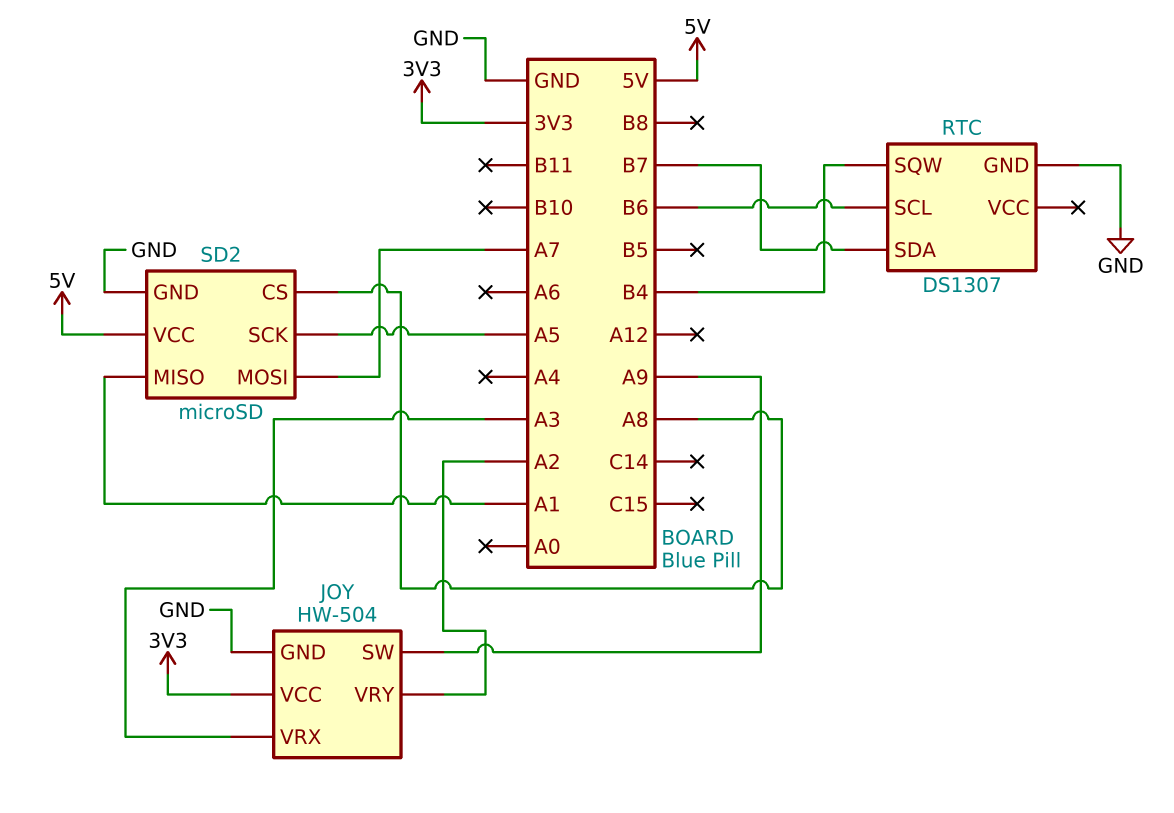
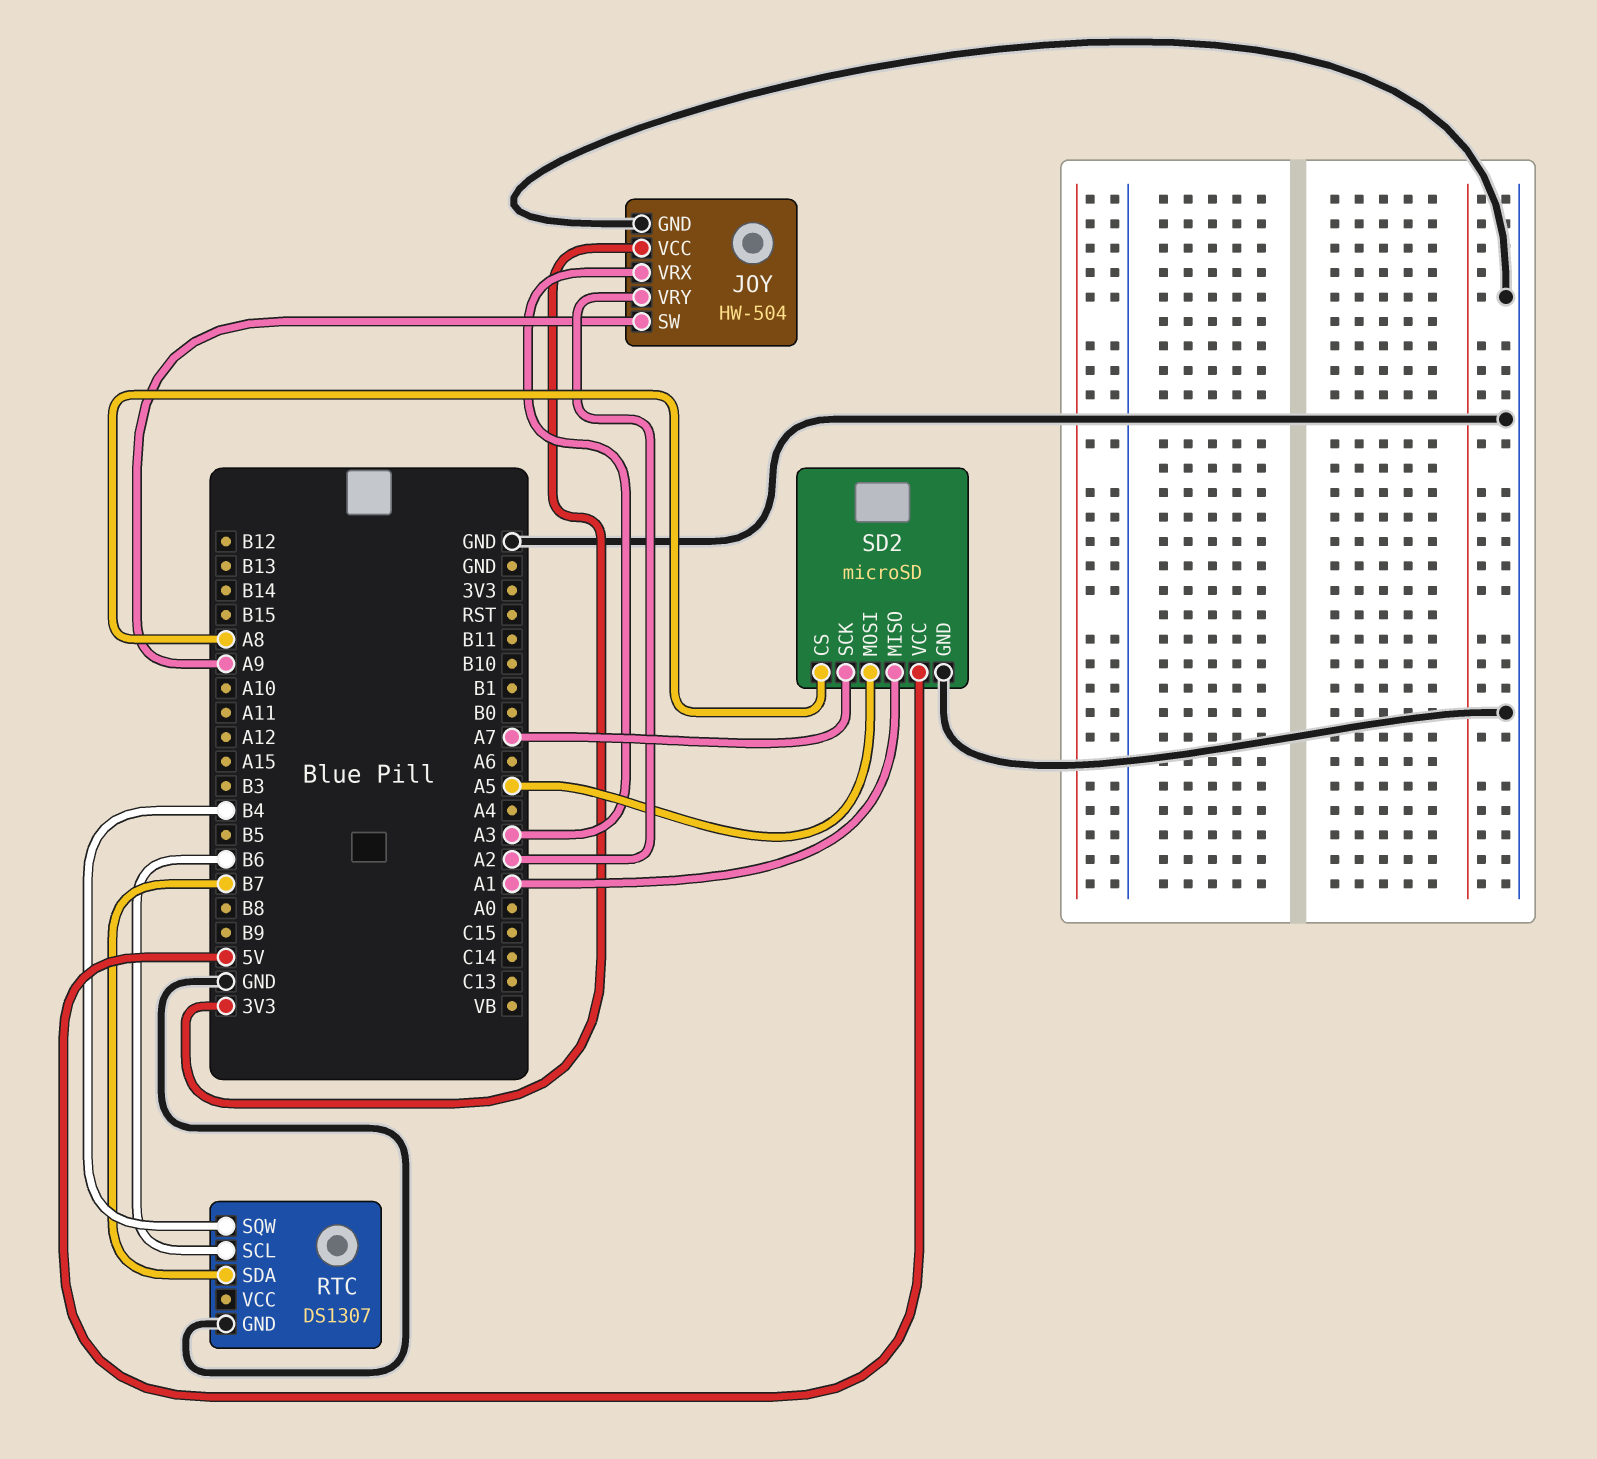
SD2 pin MOSI: A7 -> A5
SD2 pin SCK: A5 -> A7

